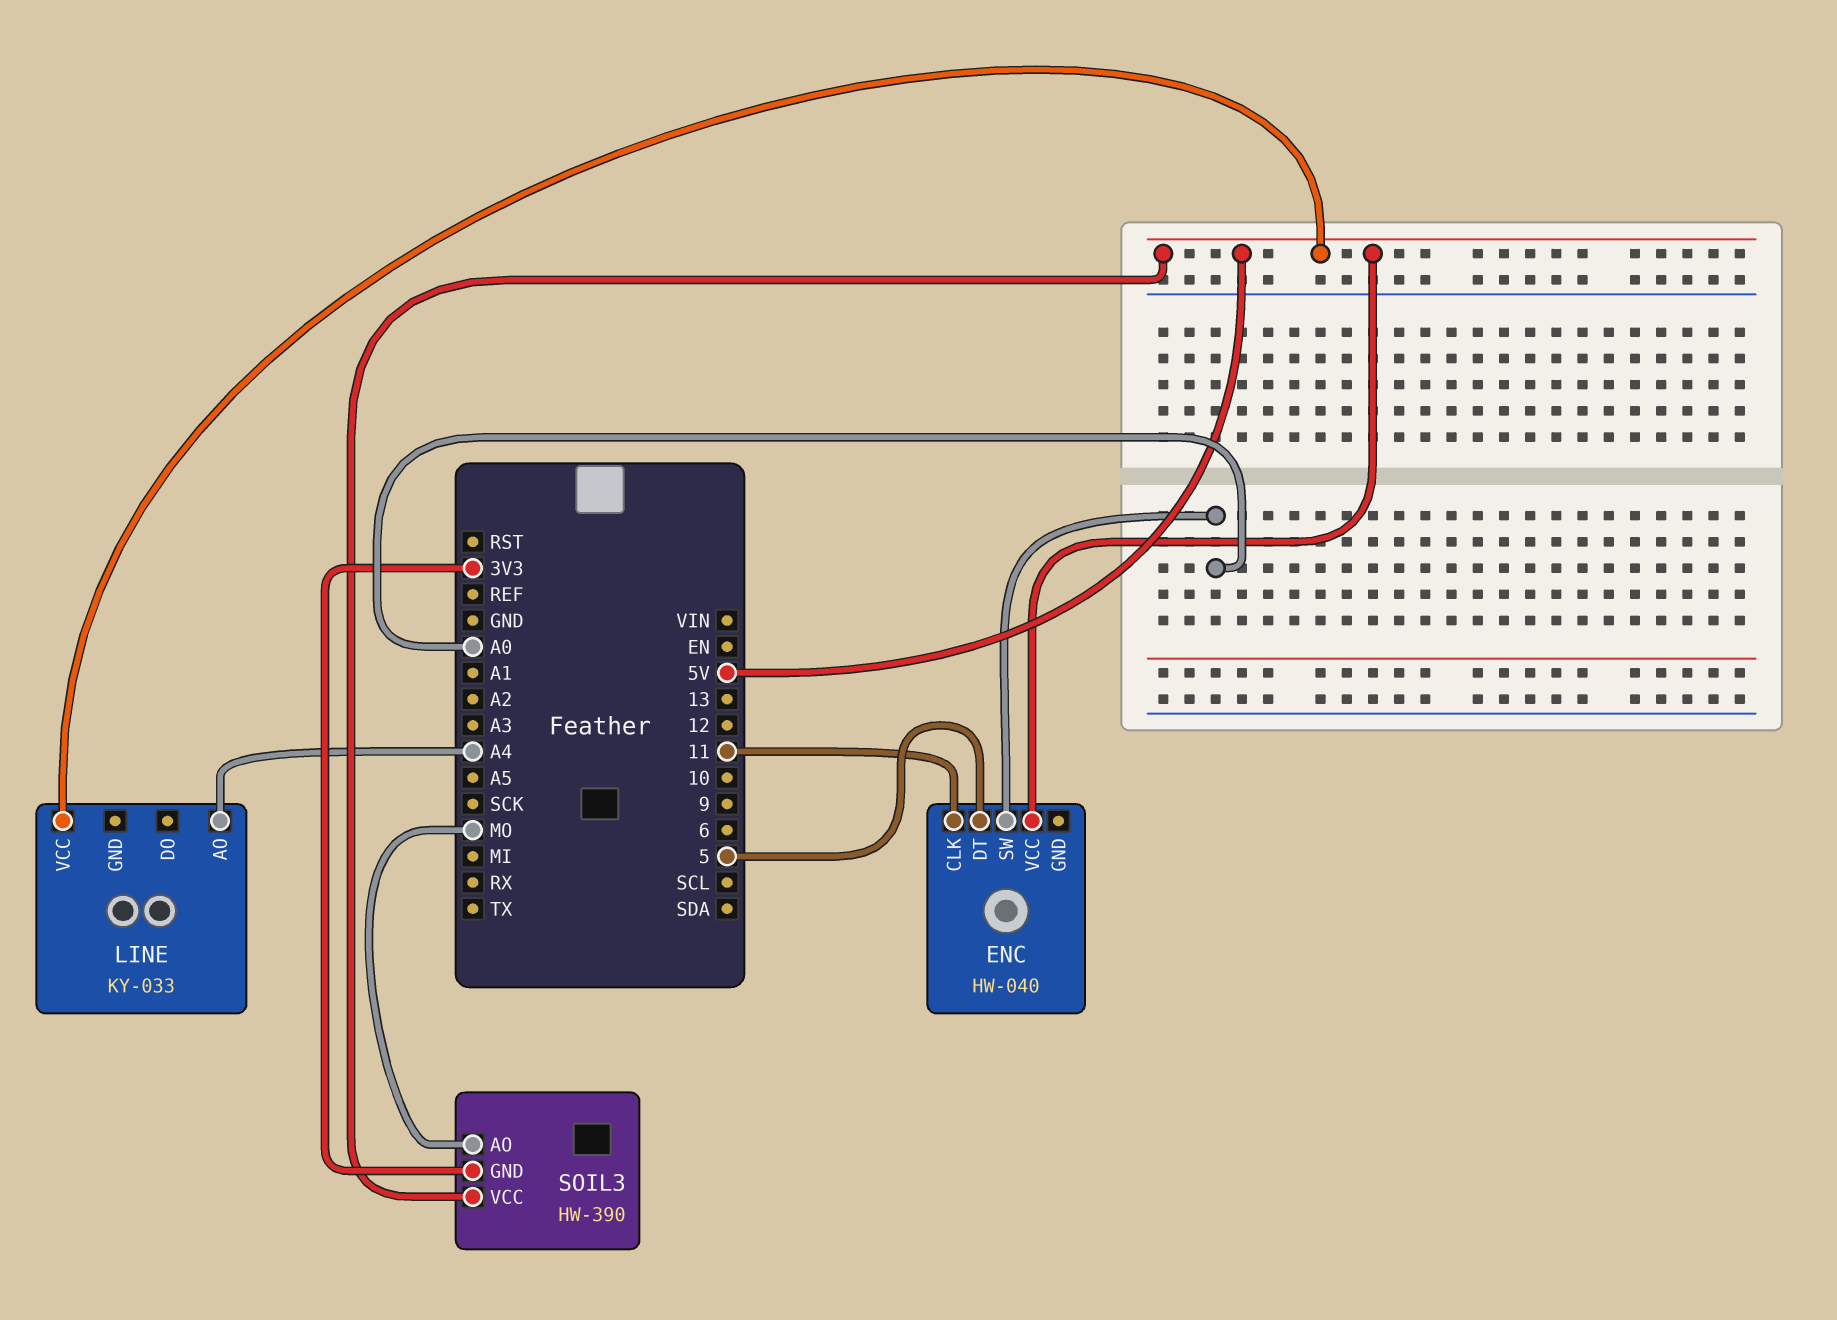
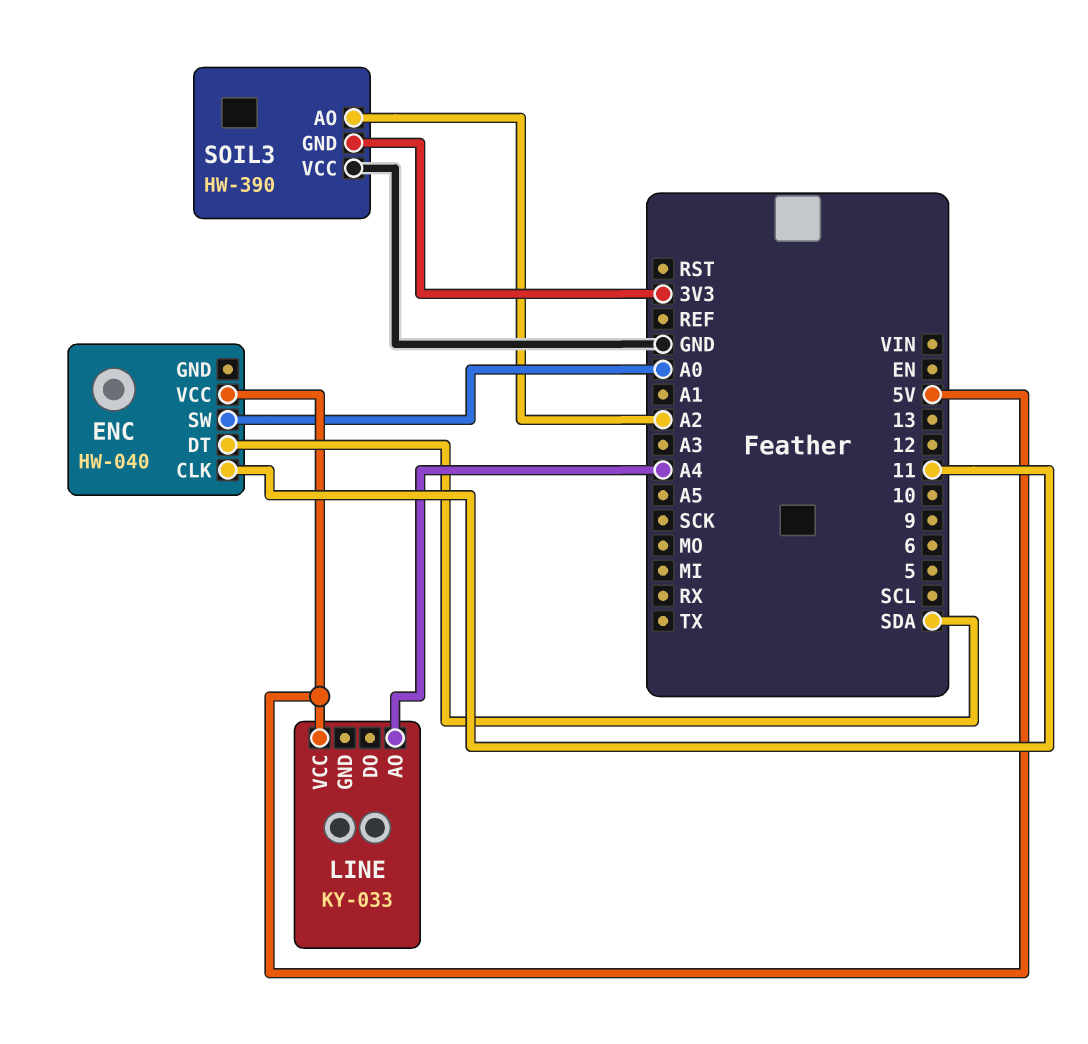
ENC pin DT: 5 -> SDA
SOIL3 pin AO: MO -> A2
SOIL3 pin VCC: 5V -> GND

